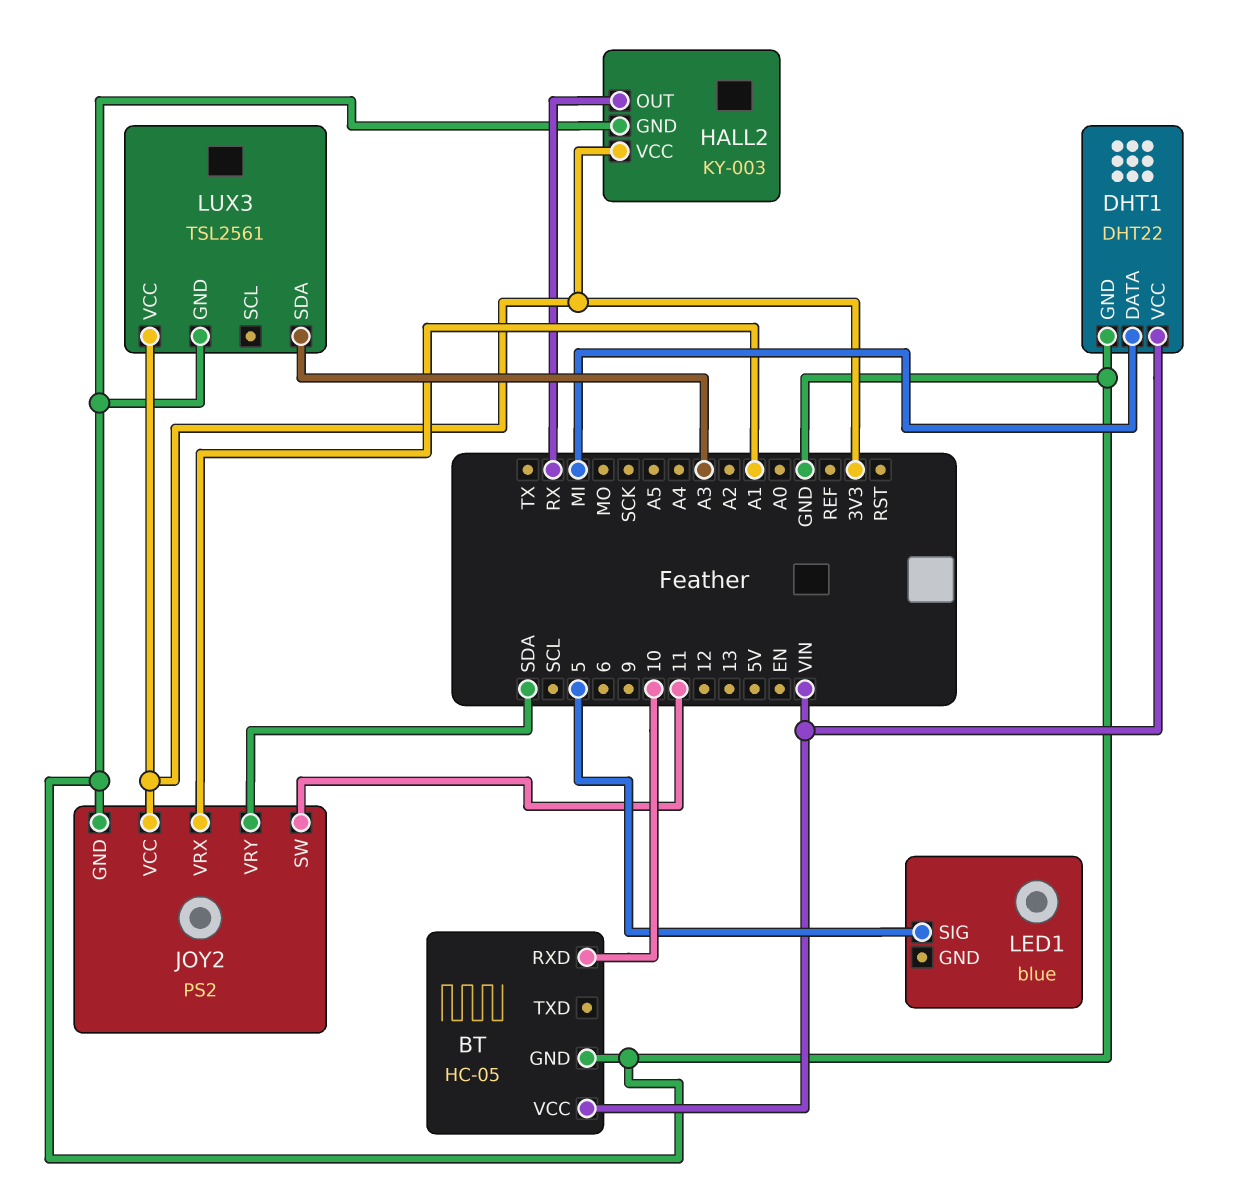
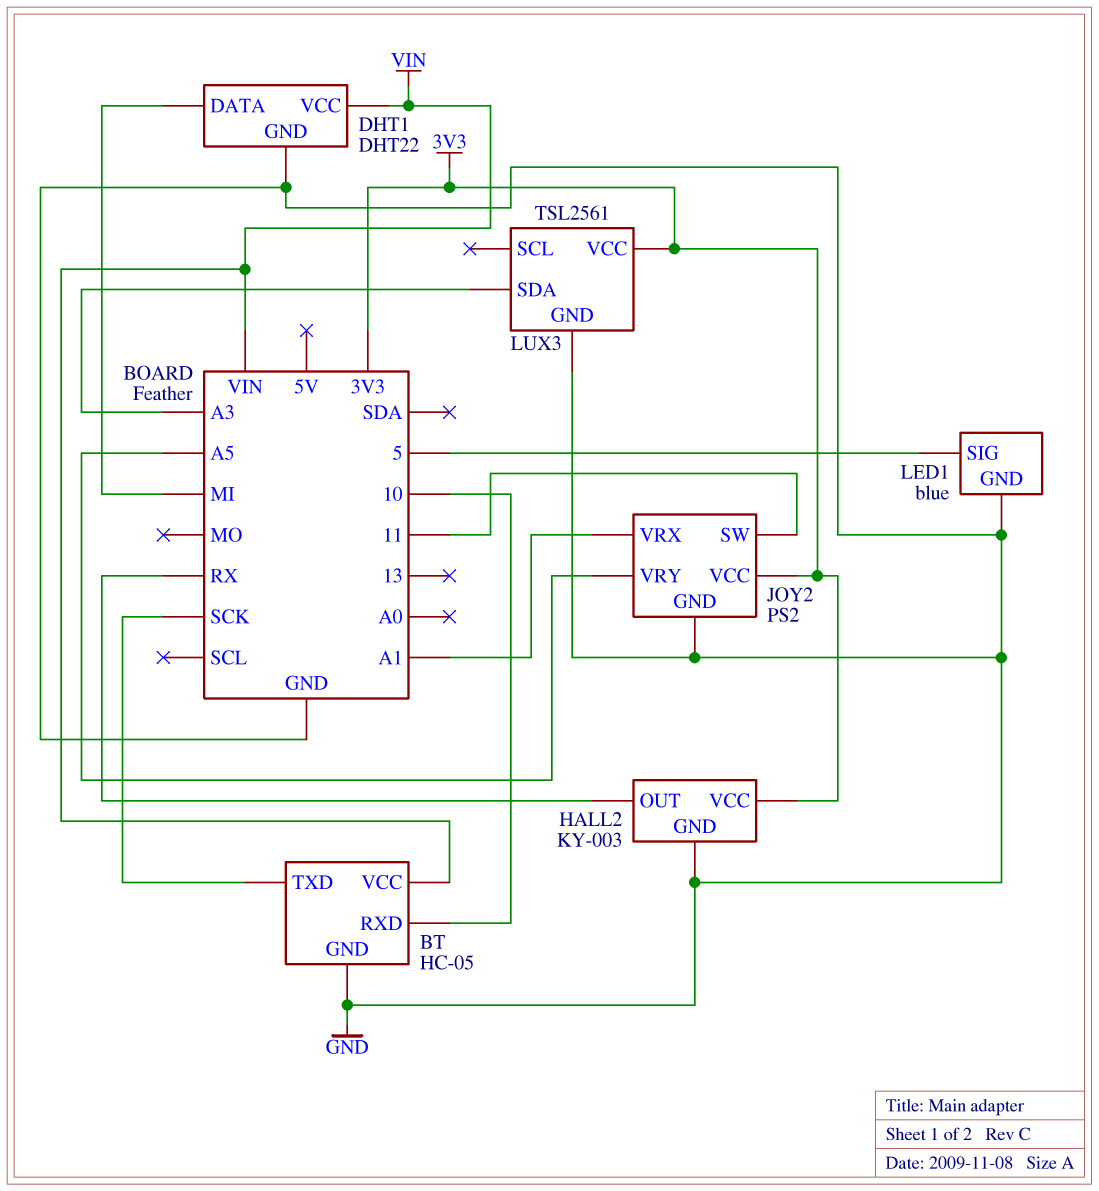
BT pin TXD: none -> SCK
JOY2 pin VRY: SDA -> A5
LED1 pin GND: none -> GND

